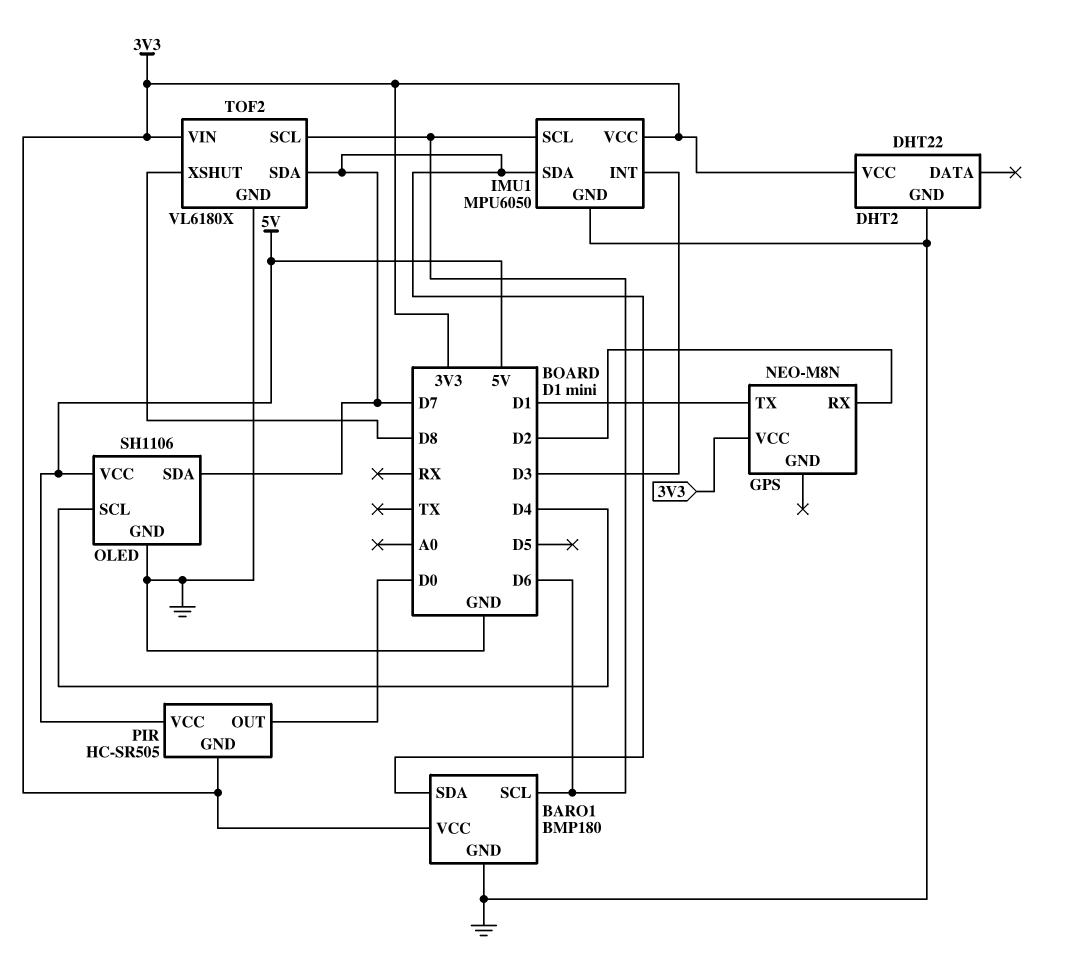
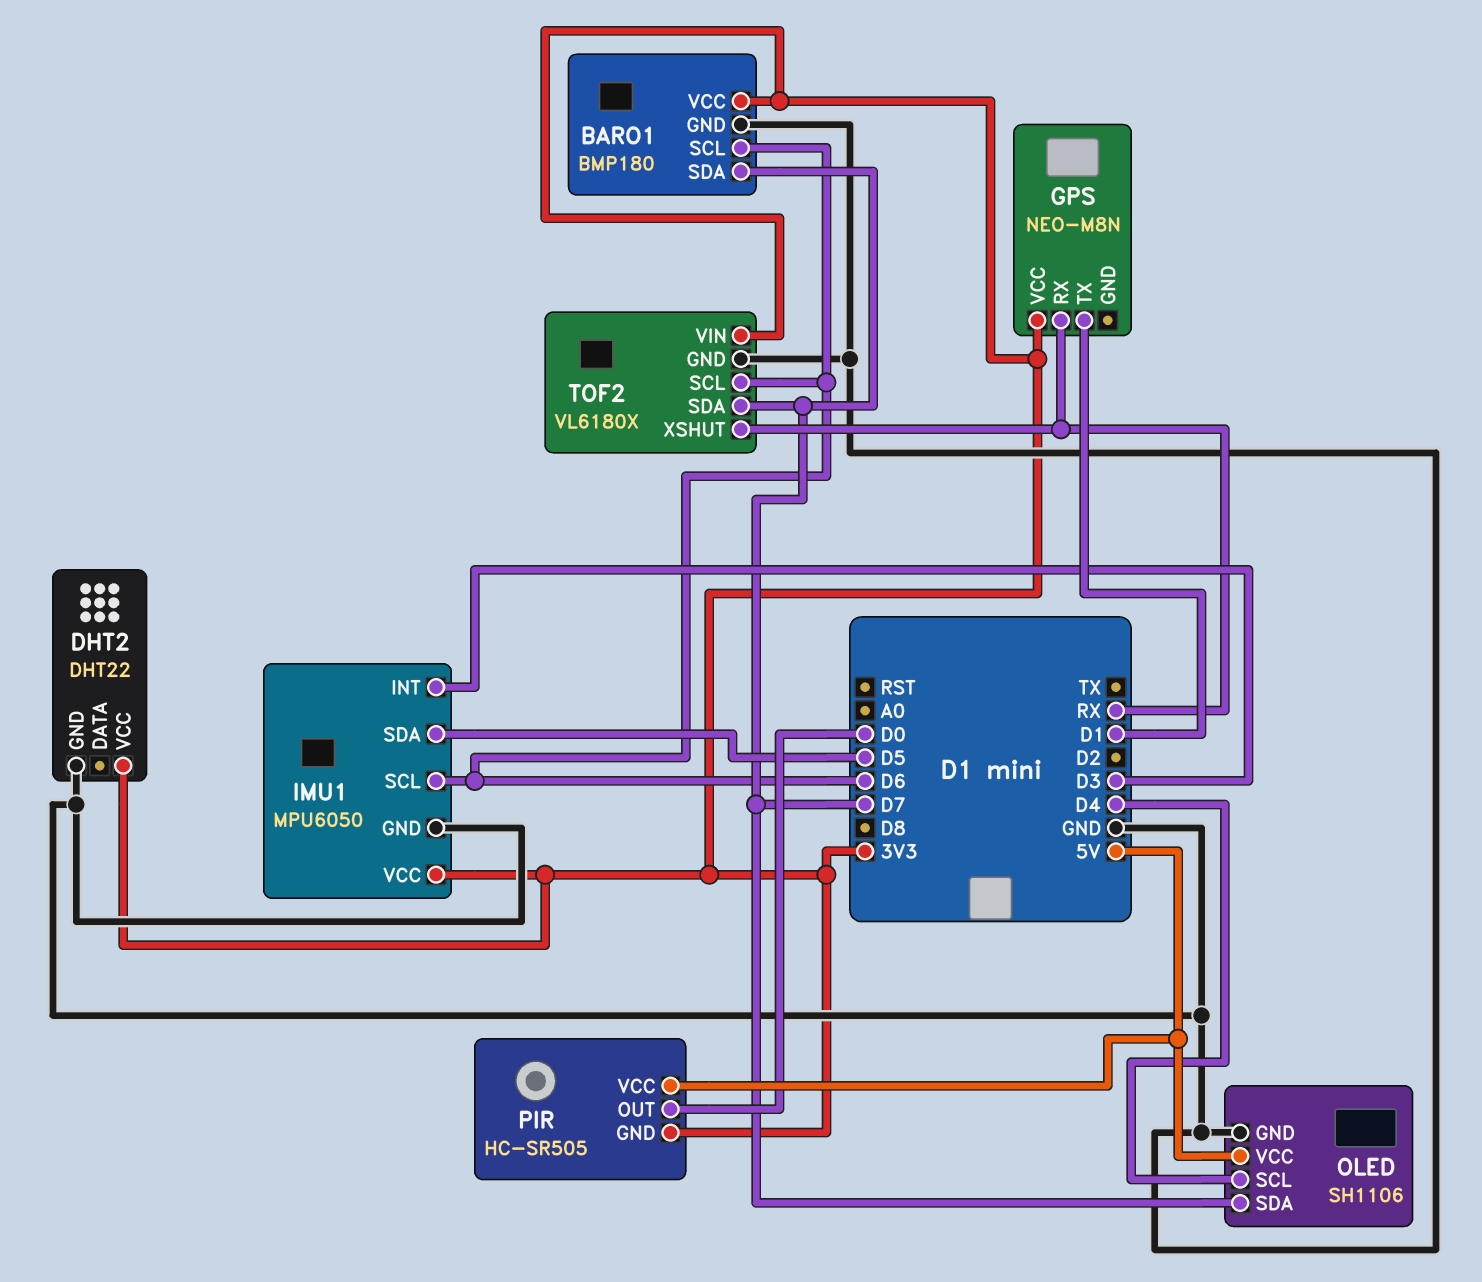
GPS pin RX: D2 -> RX
IMU1 pin SDA: D7 -> D5
TOF2 pin XSHUT: D8 -> RX

